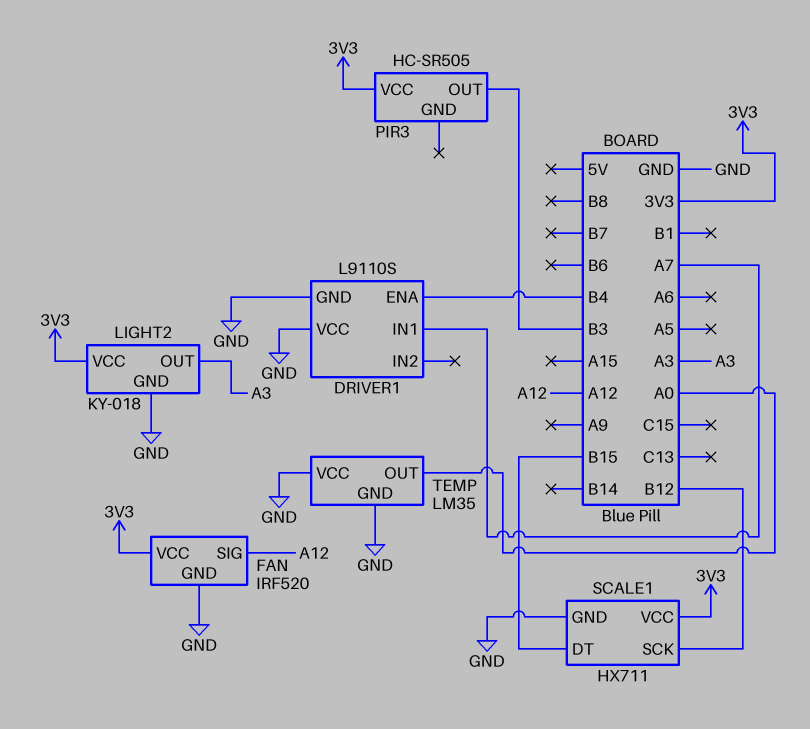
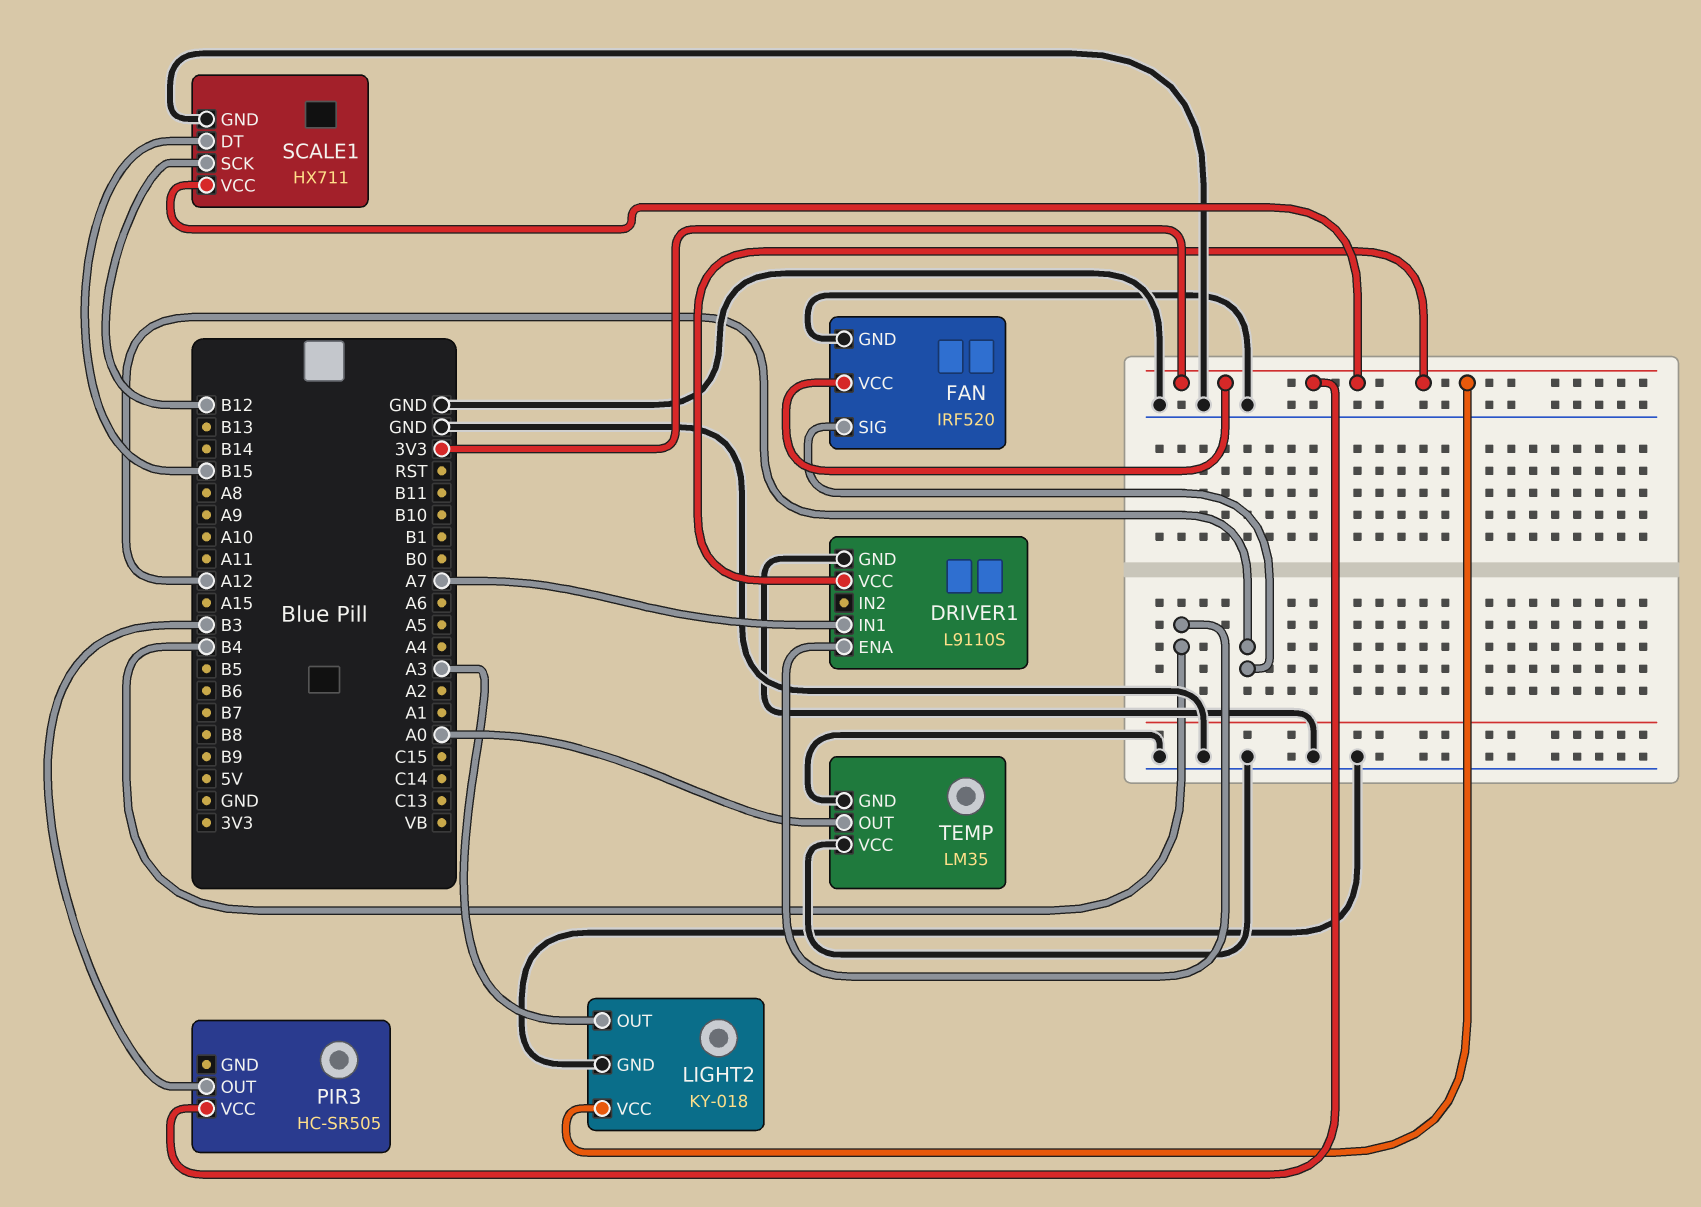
DRIVER1 pin VCC: GND -> 3V3

